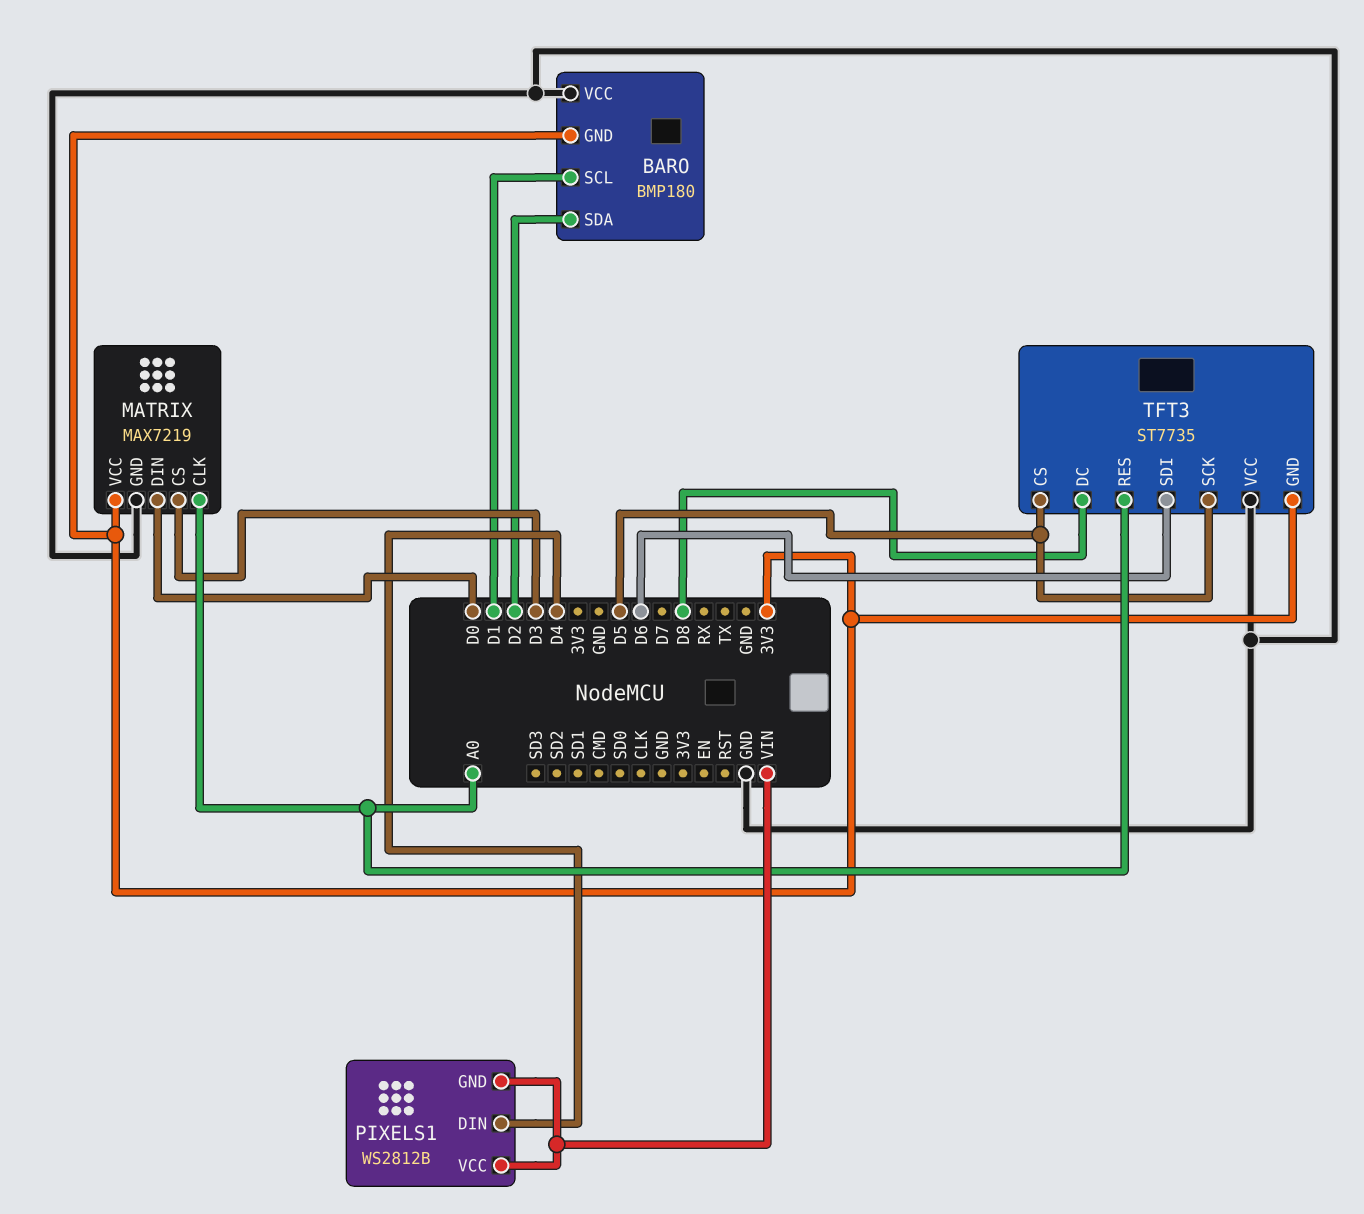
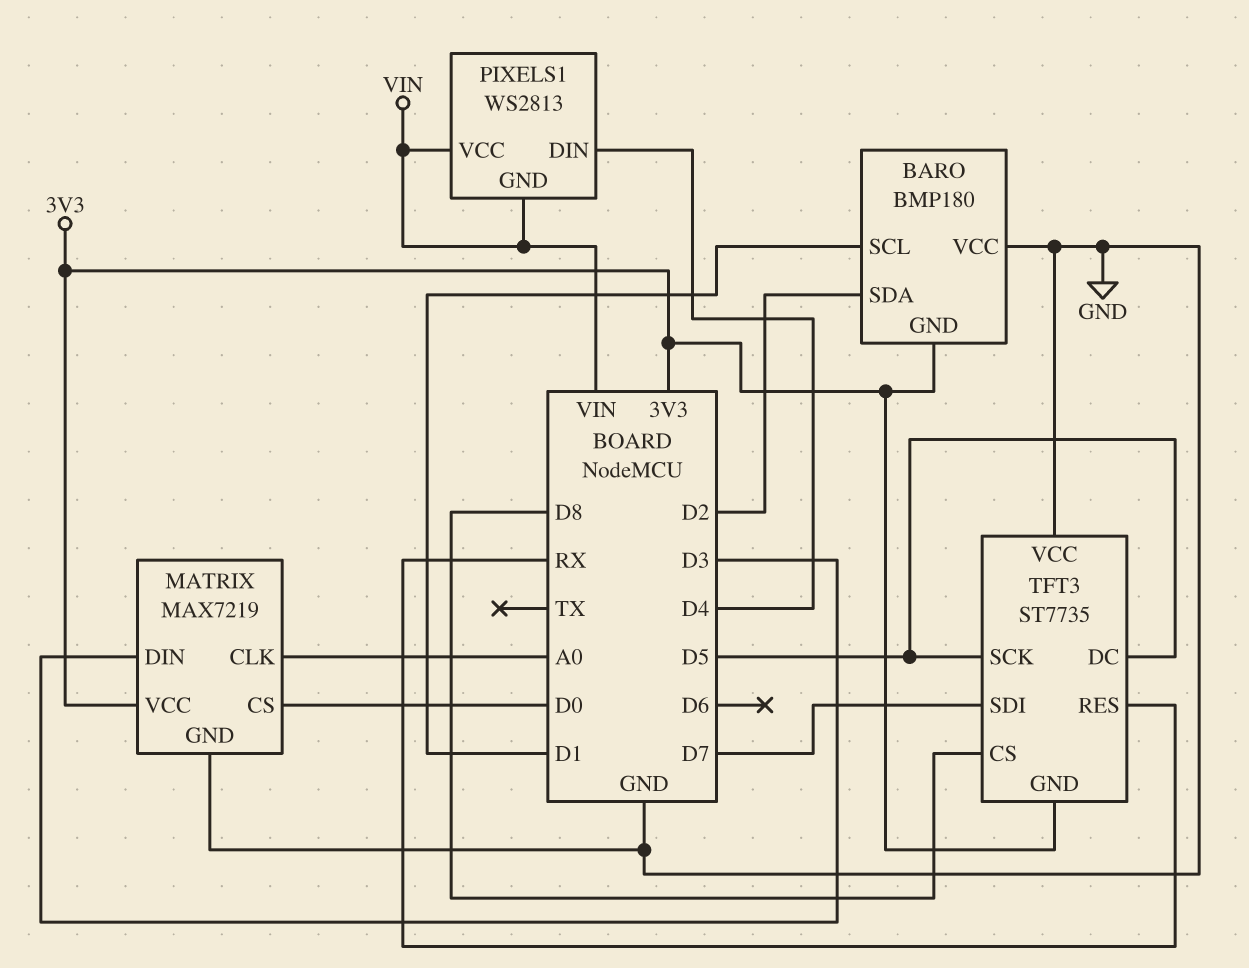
MATRIX pin CS: D3 -> D0
MATRIX pin DIN: D0 -> D3
PIXELS1: WS2812B -> WS2813
TFT3 pin CS: D5 -> D8
TFT3 pin DC: D8 -> D5
TFT3 pin RES: A0 -> RX
TFT3 pin SDI: D6 -> D7

